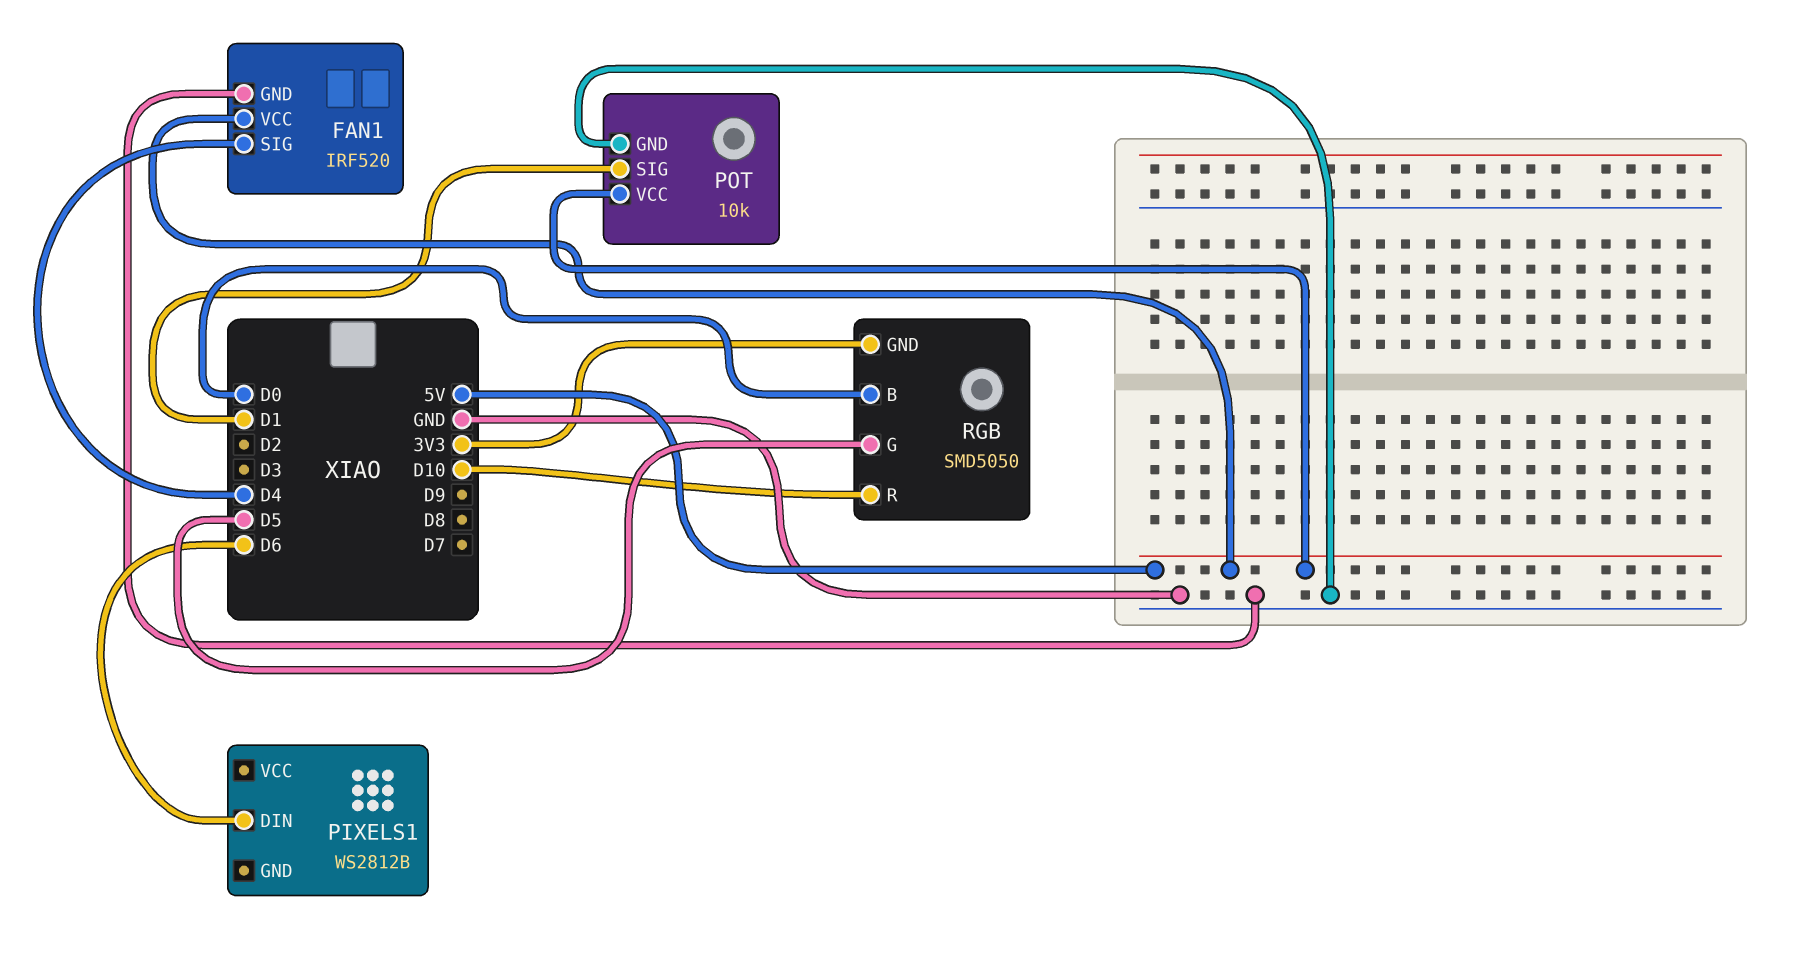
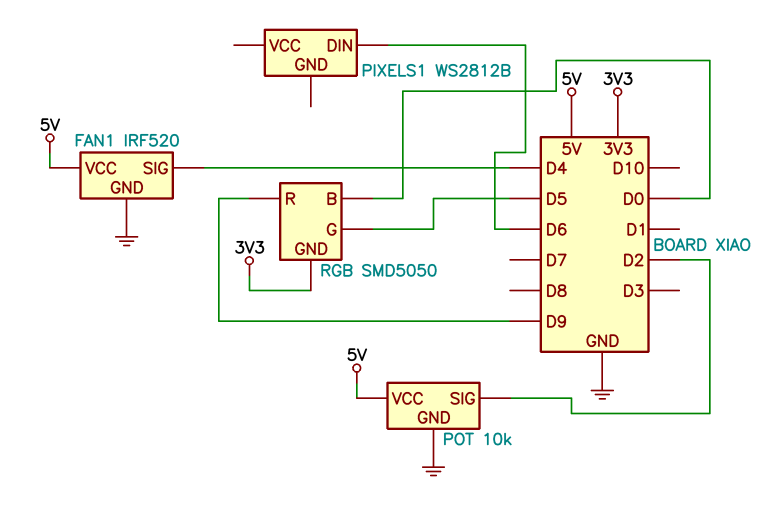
POT pin SIG: D1 -> D2
RGB pin R: D10 -> D9

